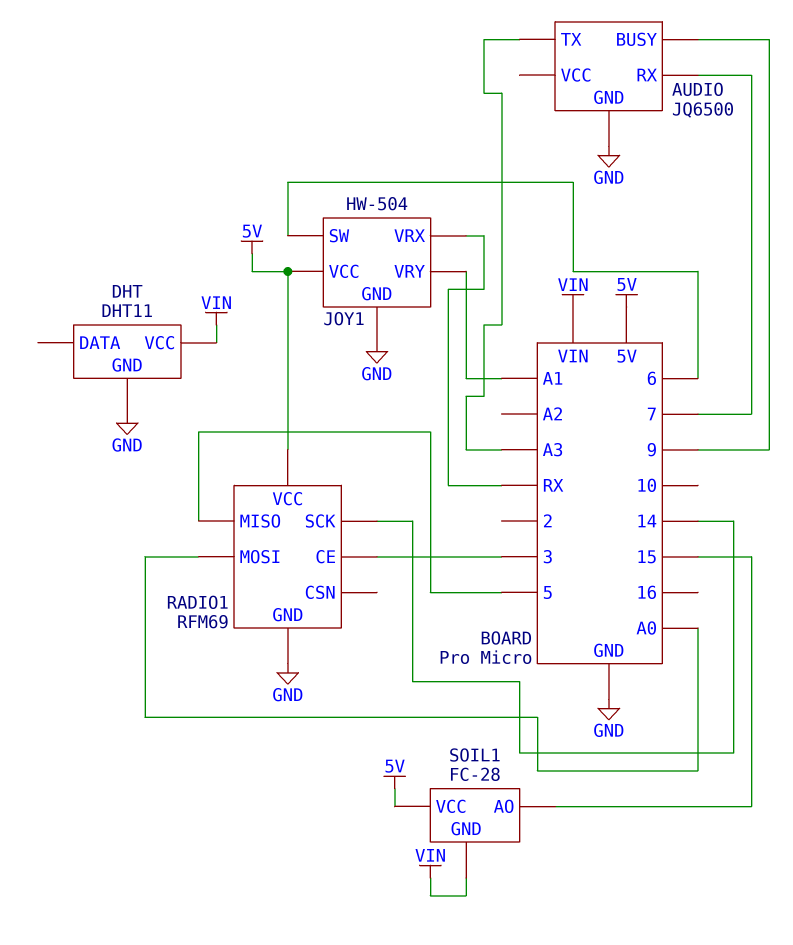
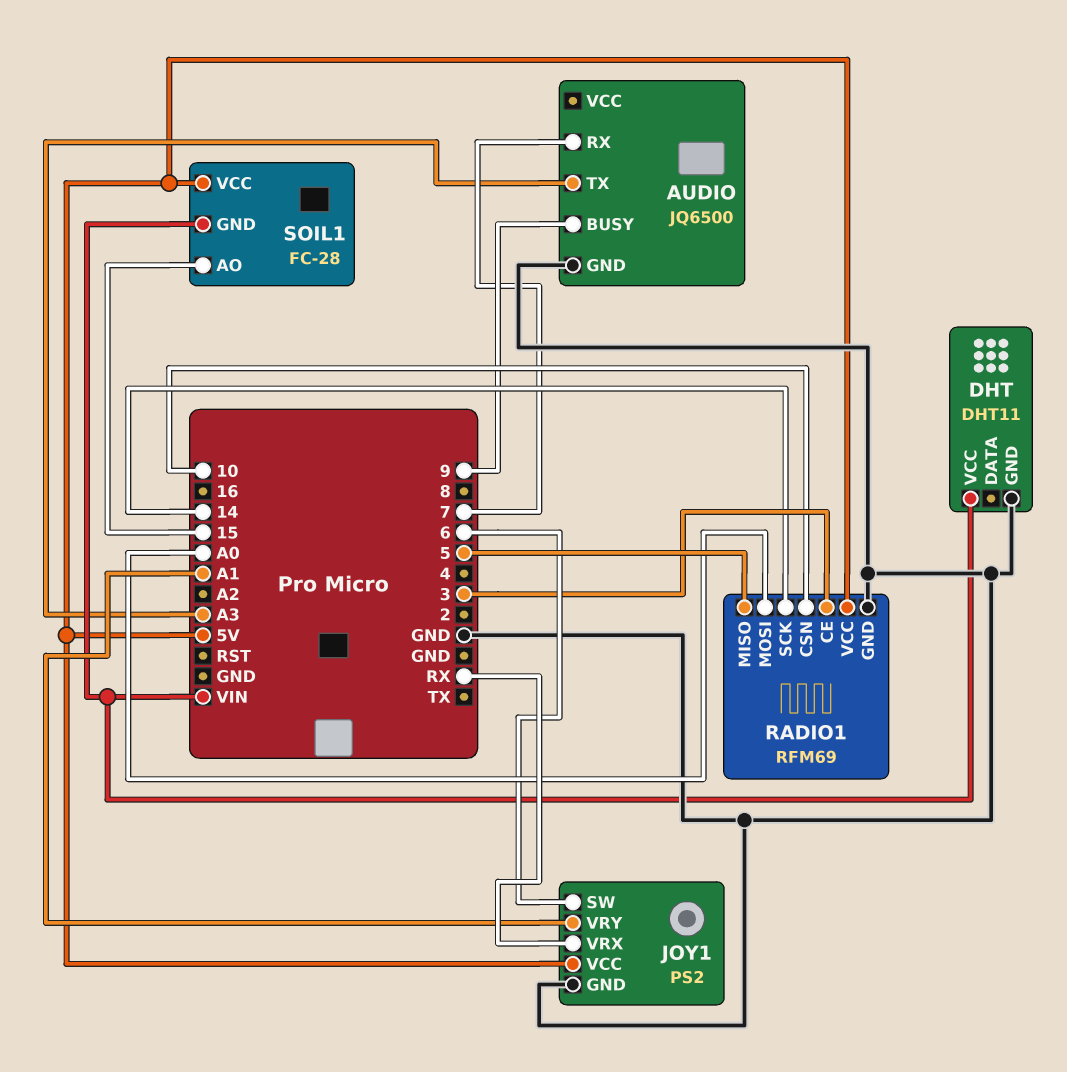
JOY1: HW-504 -> PS2
RADIO1 pin CSN: none -> 10

